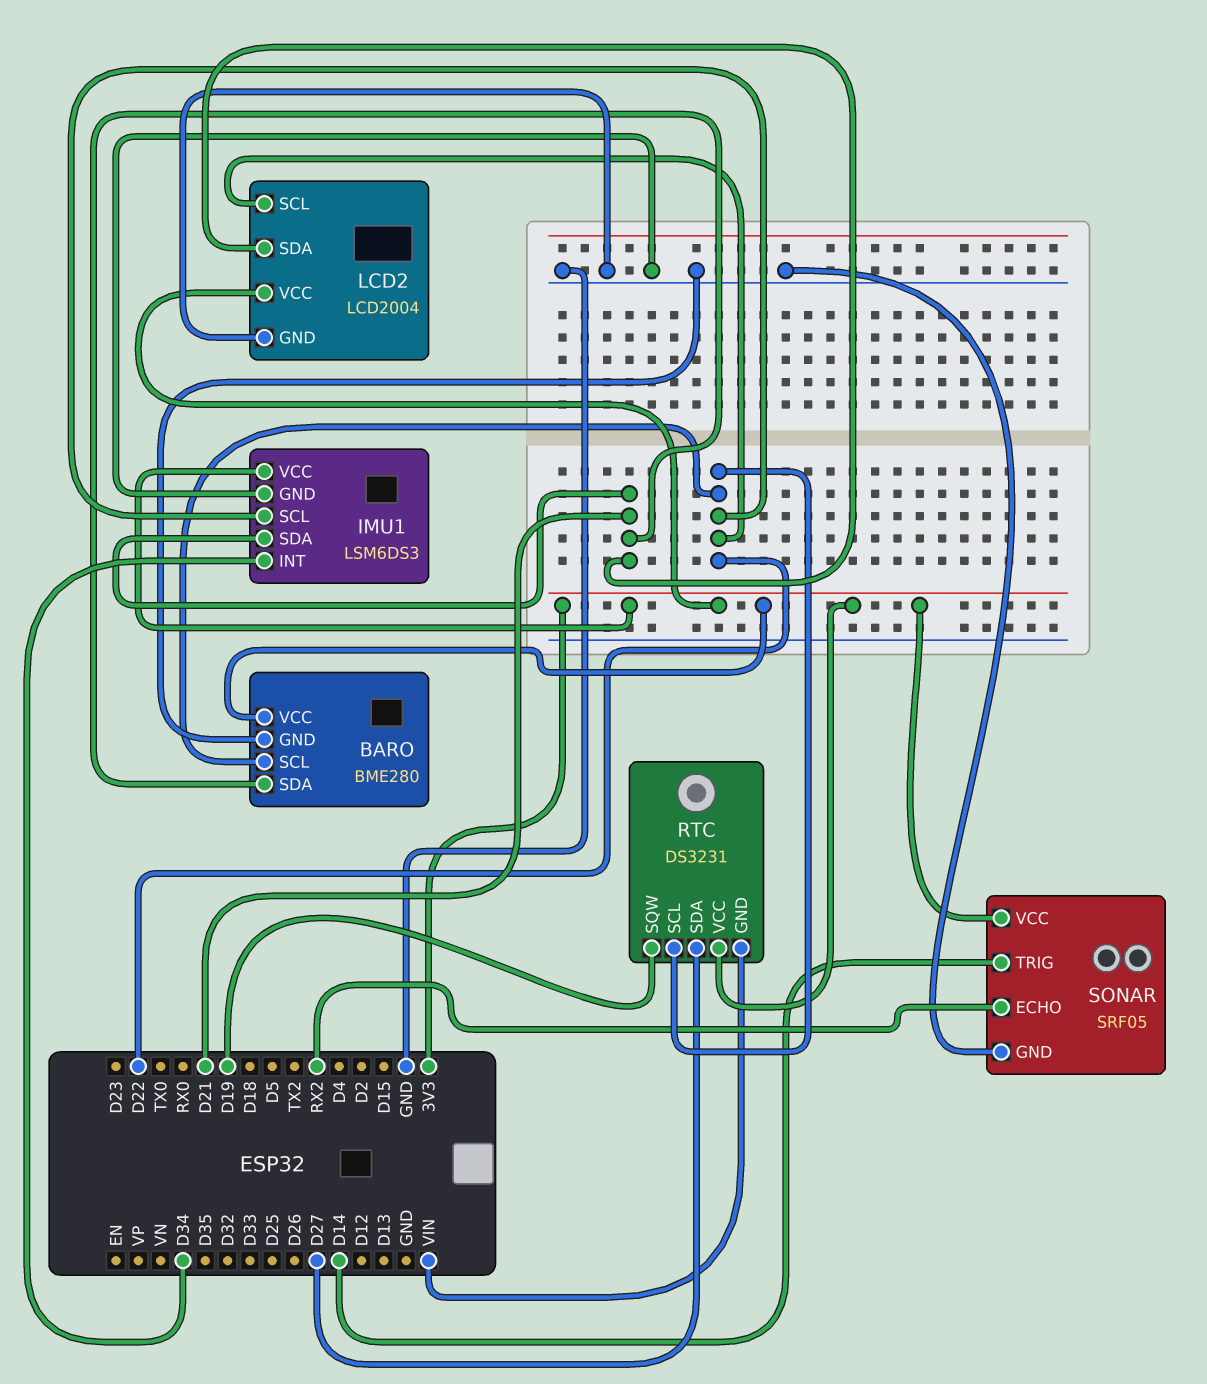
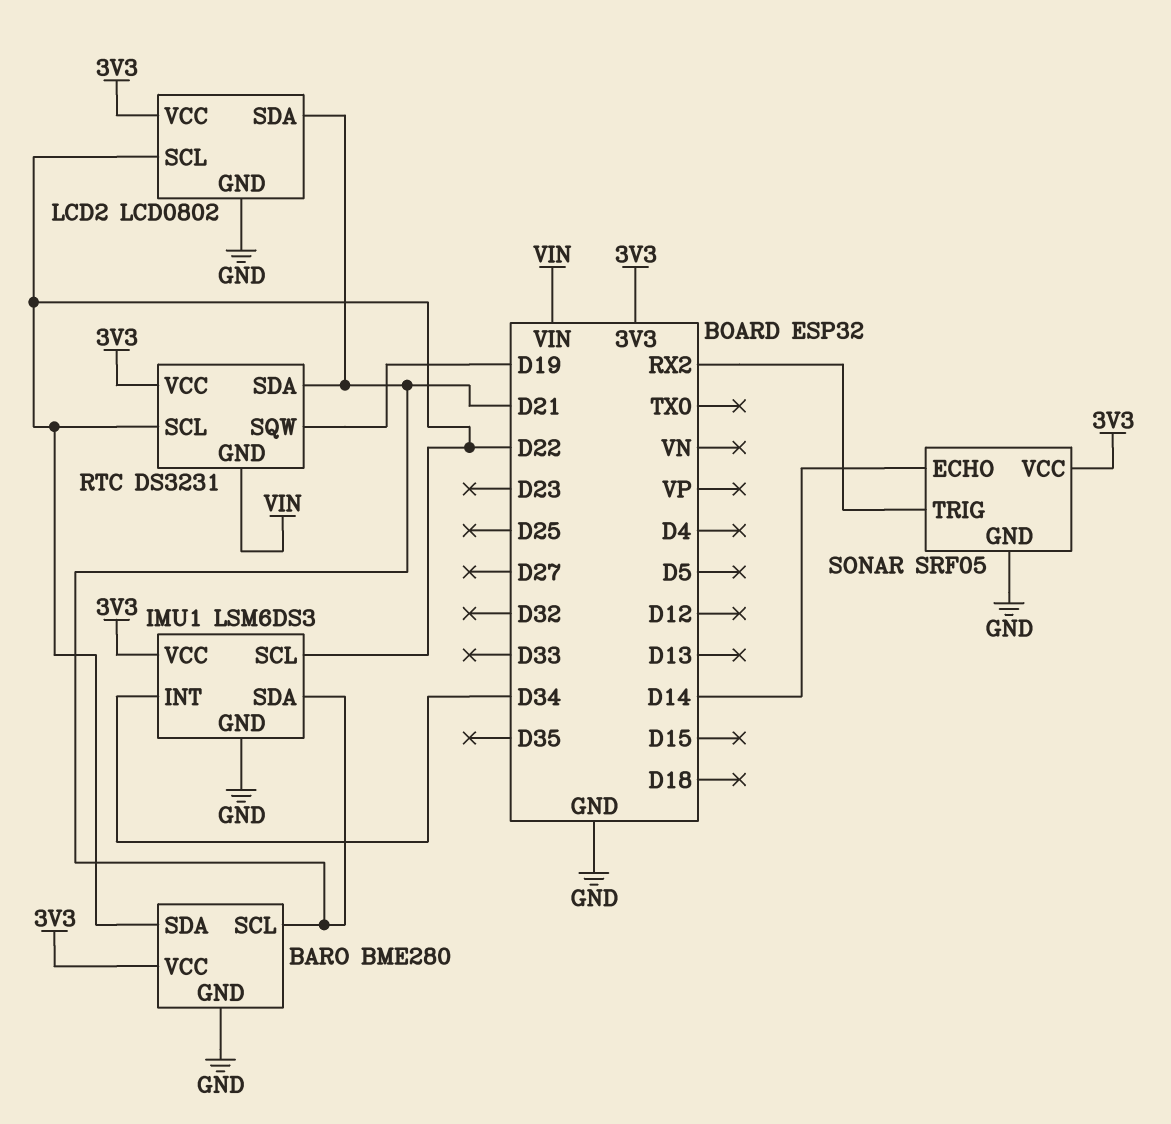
BARO pin SCL: D22 -> D21
BARO pin SDA: D21 -> D22
LCD2: LCD2004 -> LCD0802
RTC pin SDA: D27 -> D21
SONAR pin ECHO: RX2 -> D14
SONAR pin TRIG: D14 -> RX2

